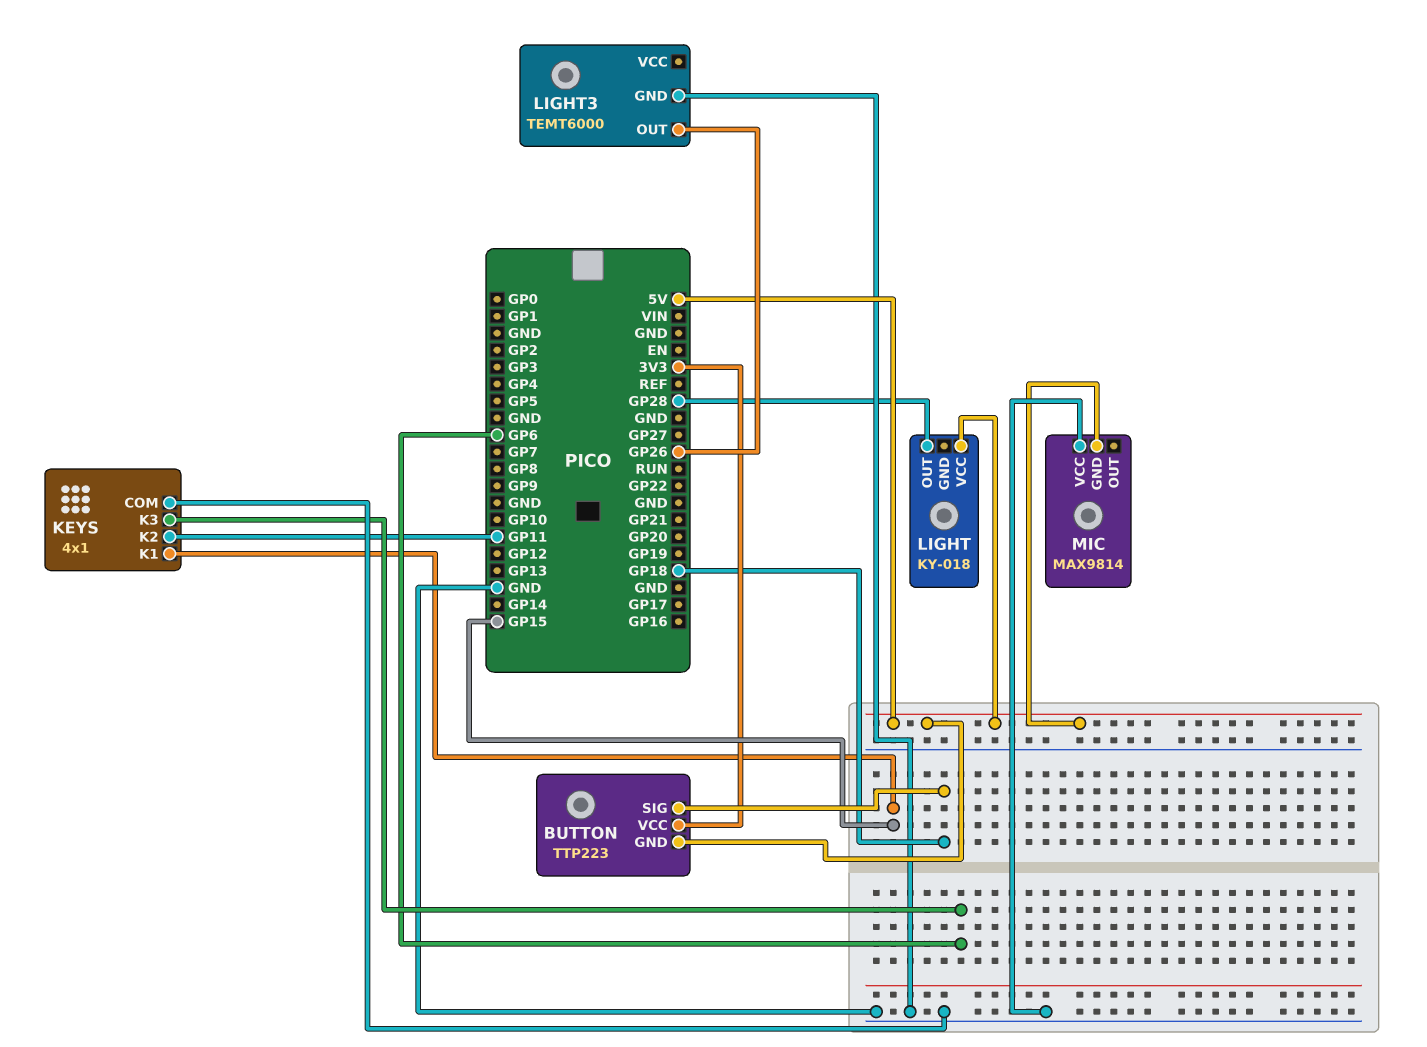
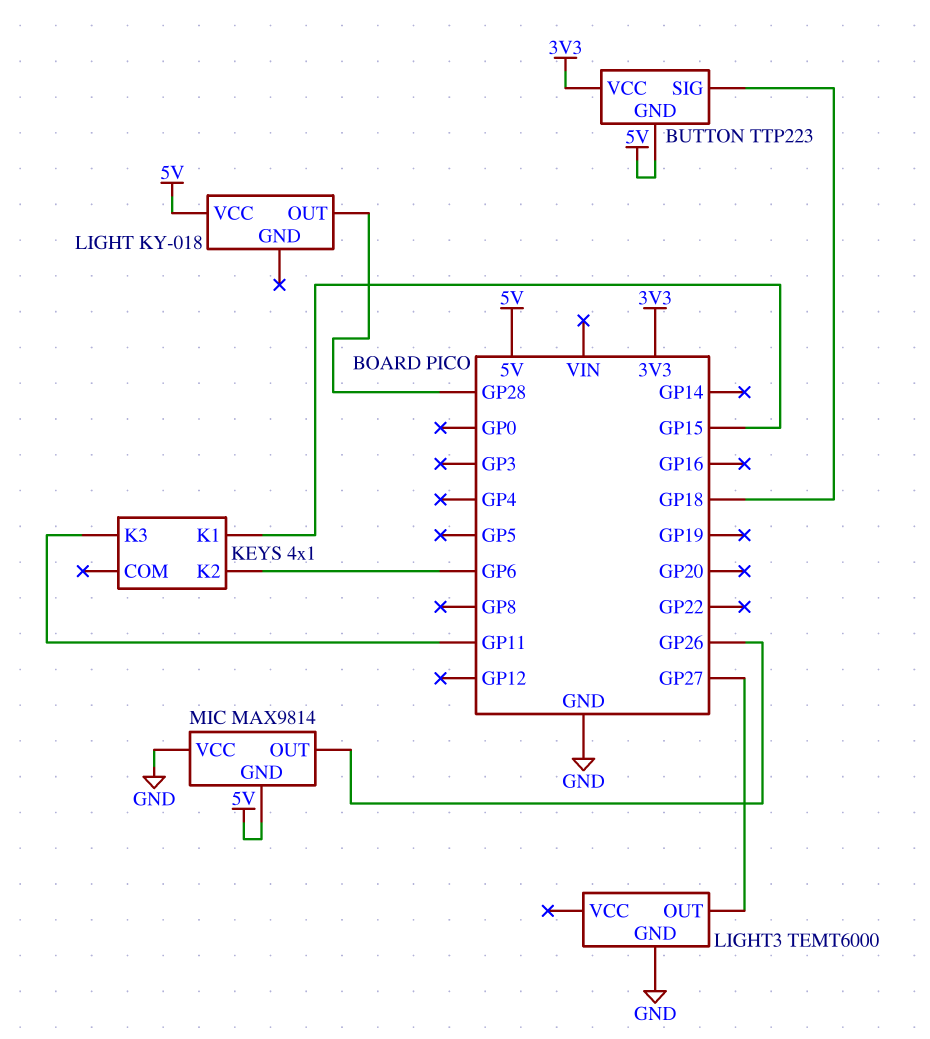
KEYS pin COM: GND -> none
KEYS pin K2: GP11 -> GP6
KEYS pin K3: GP6 -> GP11
LIGHT3 pin OUT: GP26 -> GP27
MIC pin OUT: none -> GP26

